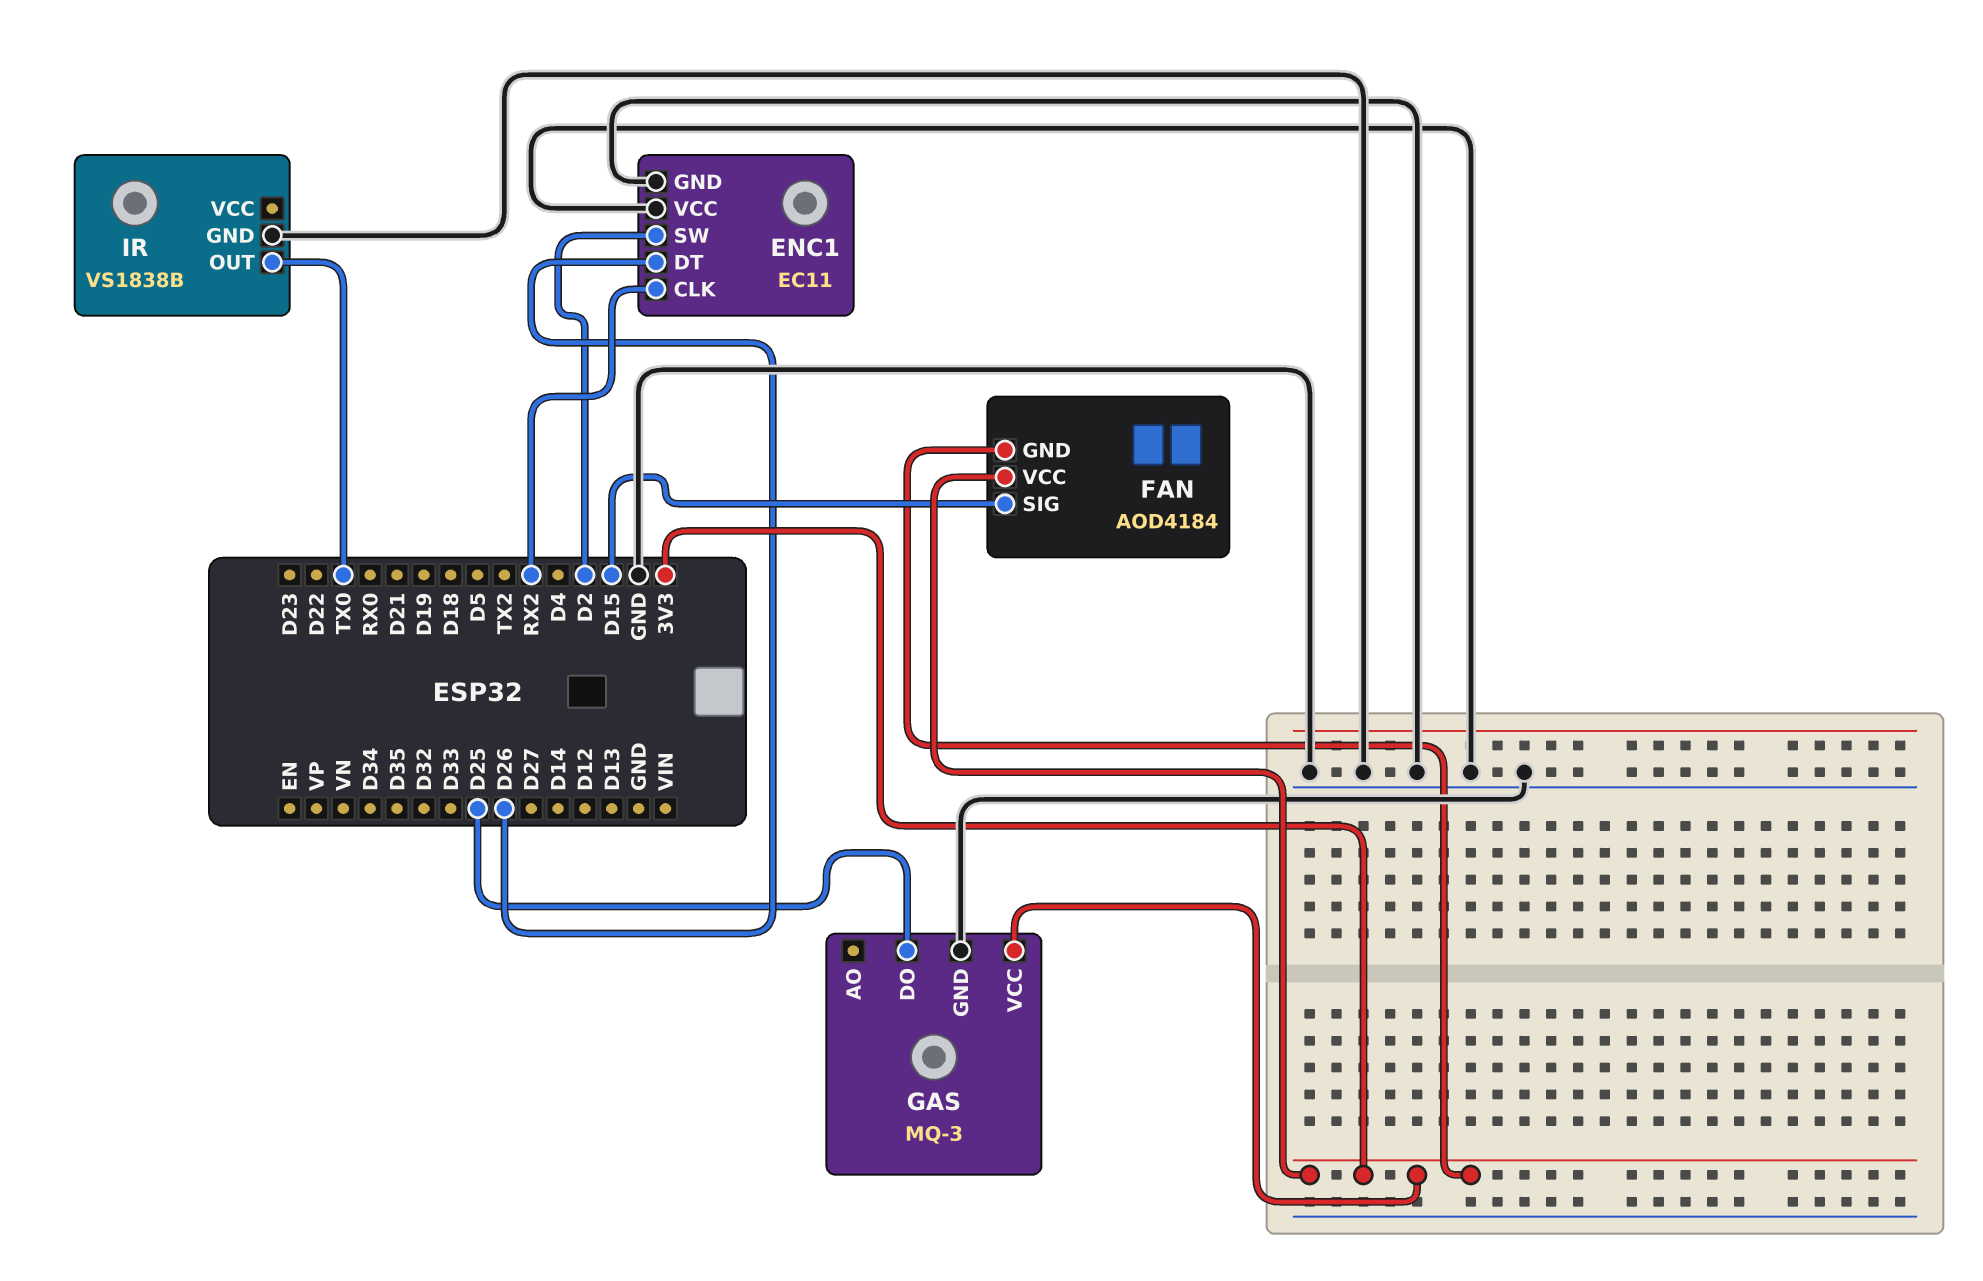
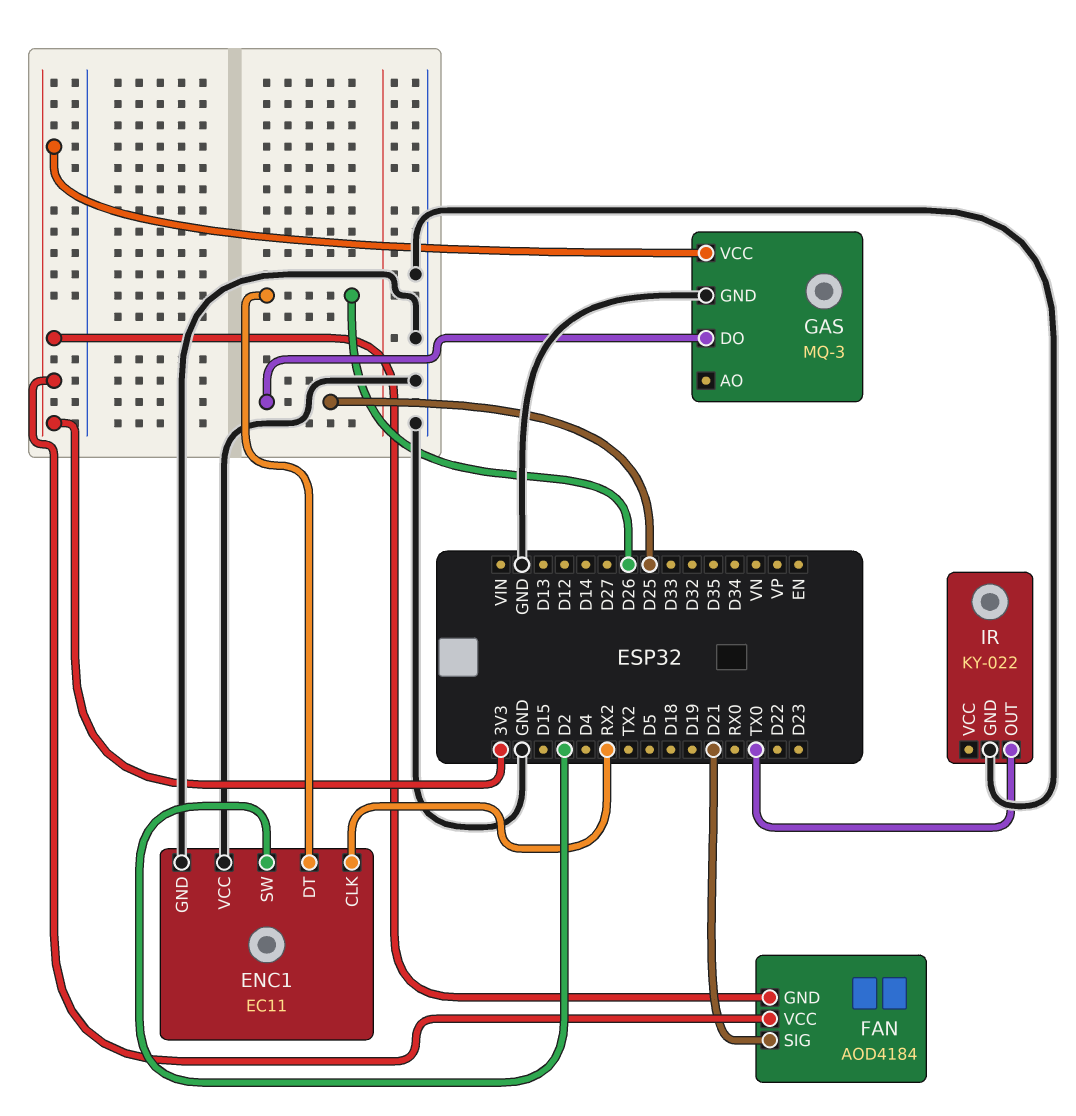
FAN pin SIG: D15 -> D21
IR: VS1838B -> KY-022

